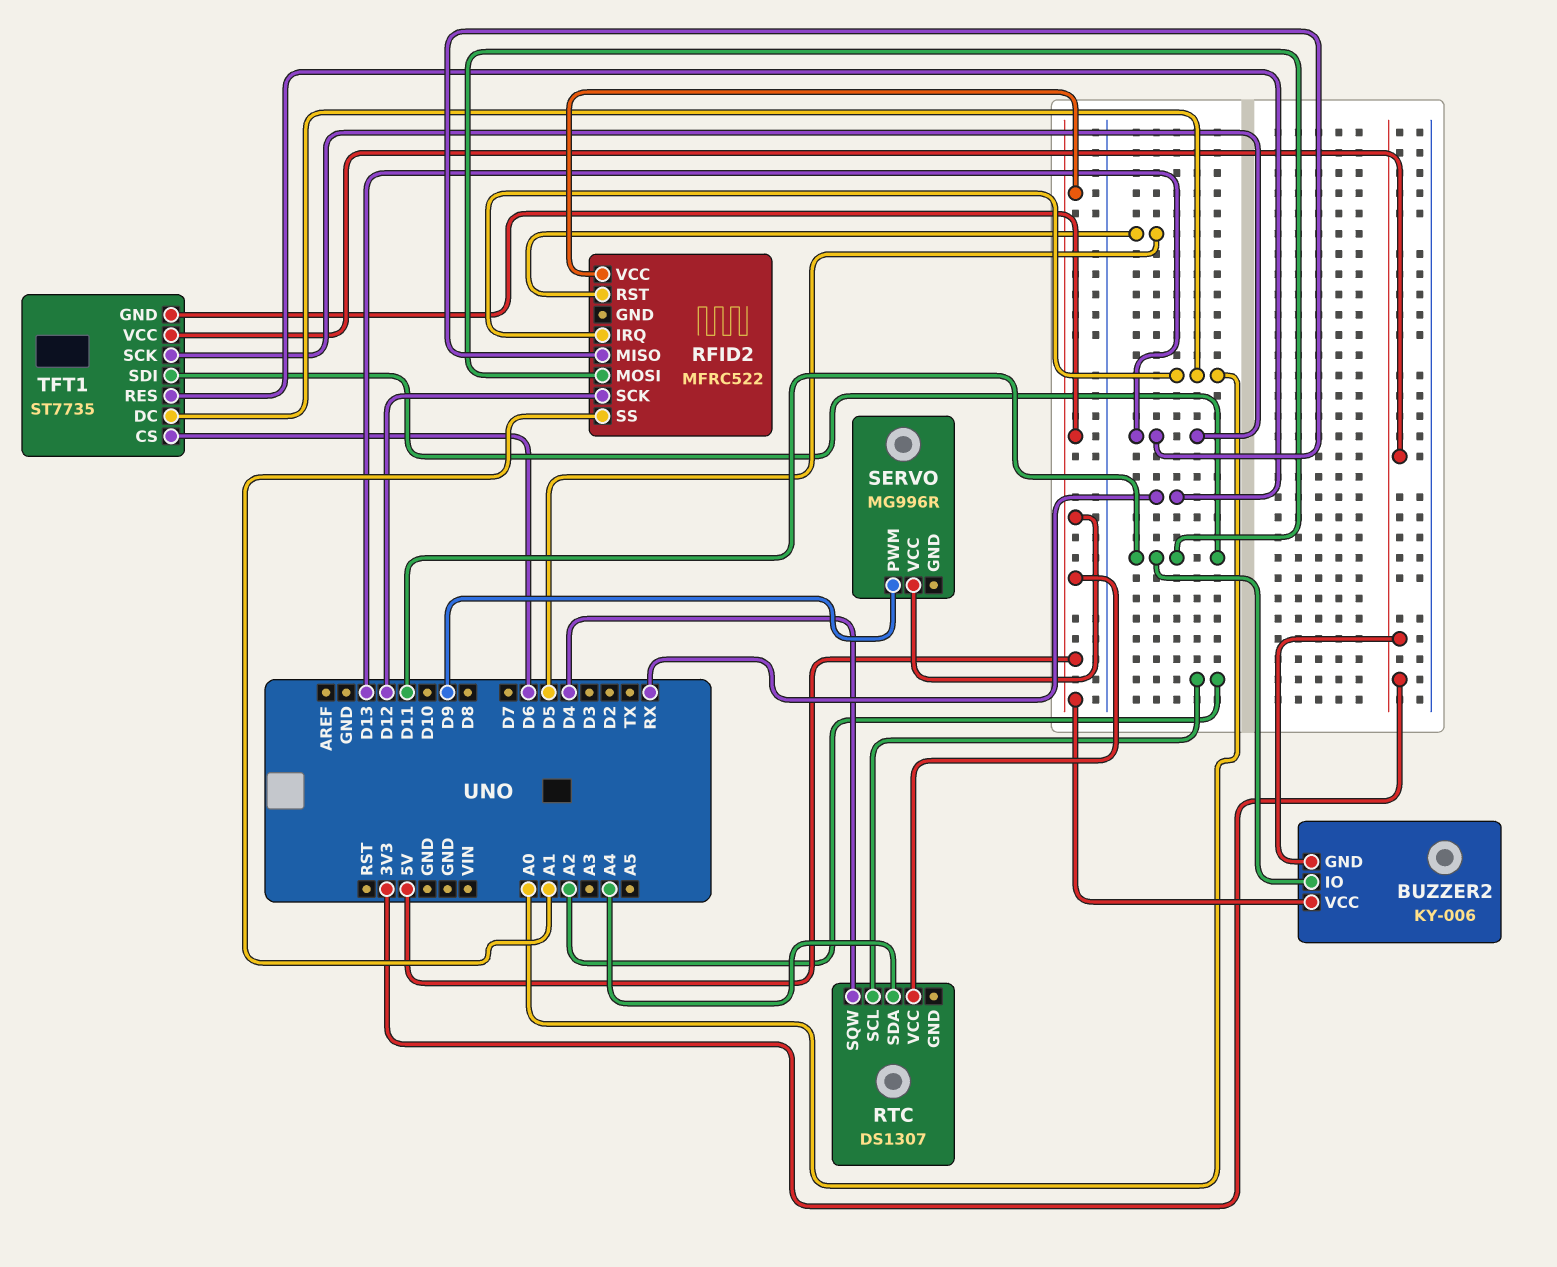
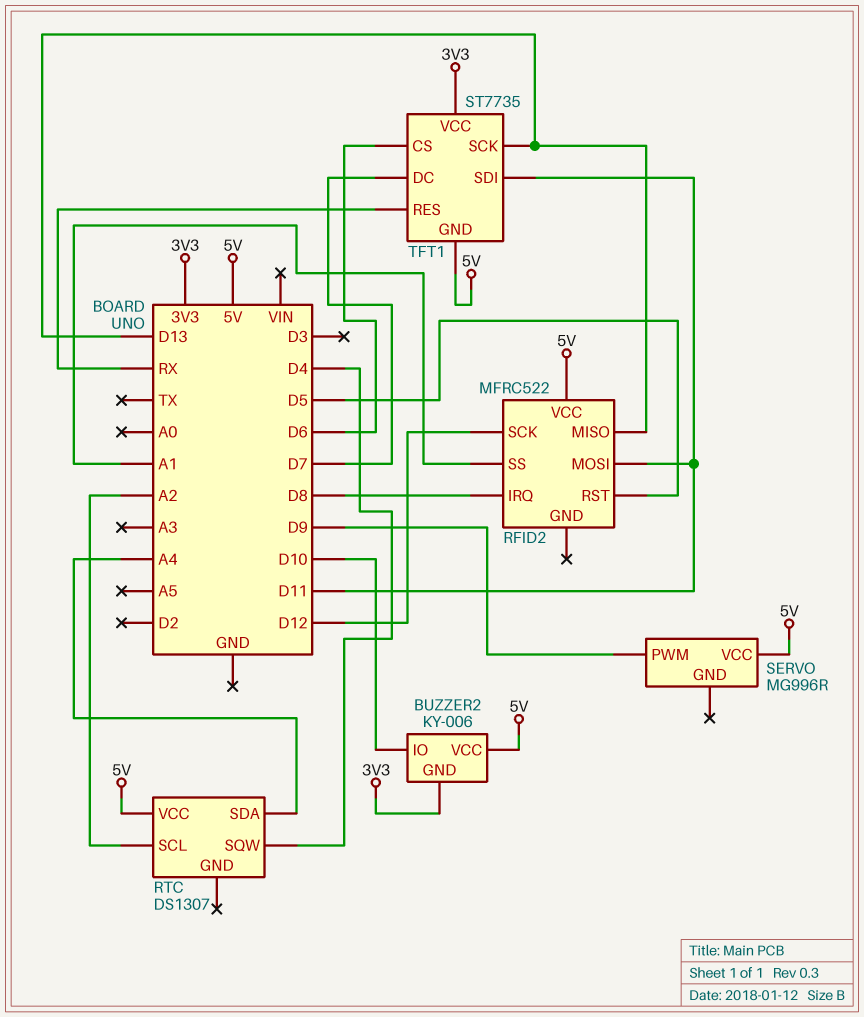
BUZZER2 pin IO: D11 -> D10
RFID2 pin IRQ: A0 -> D8
TFT1 pin DC: A0 -> D7

